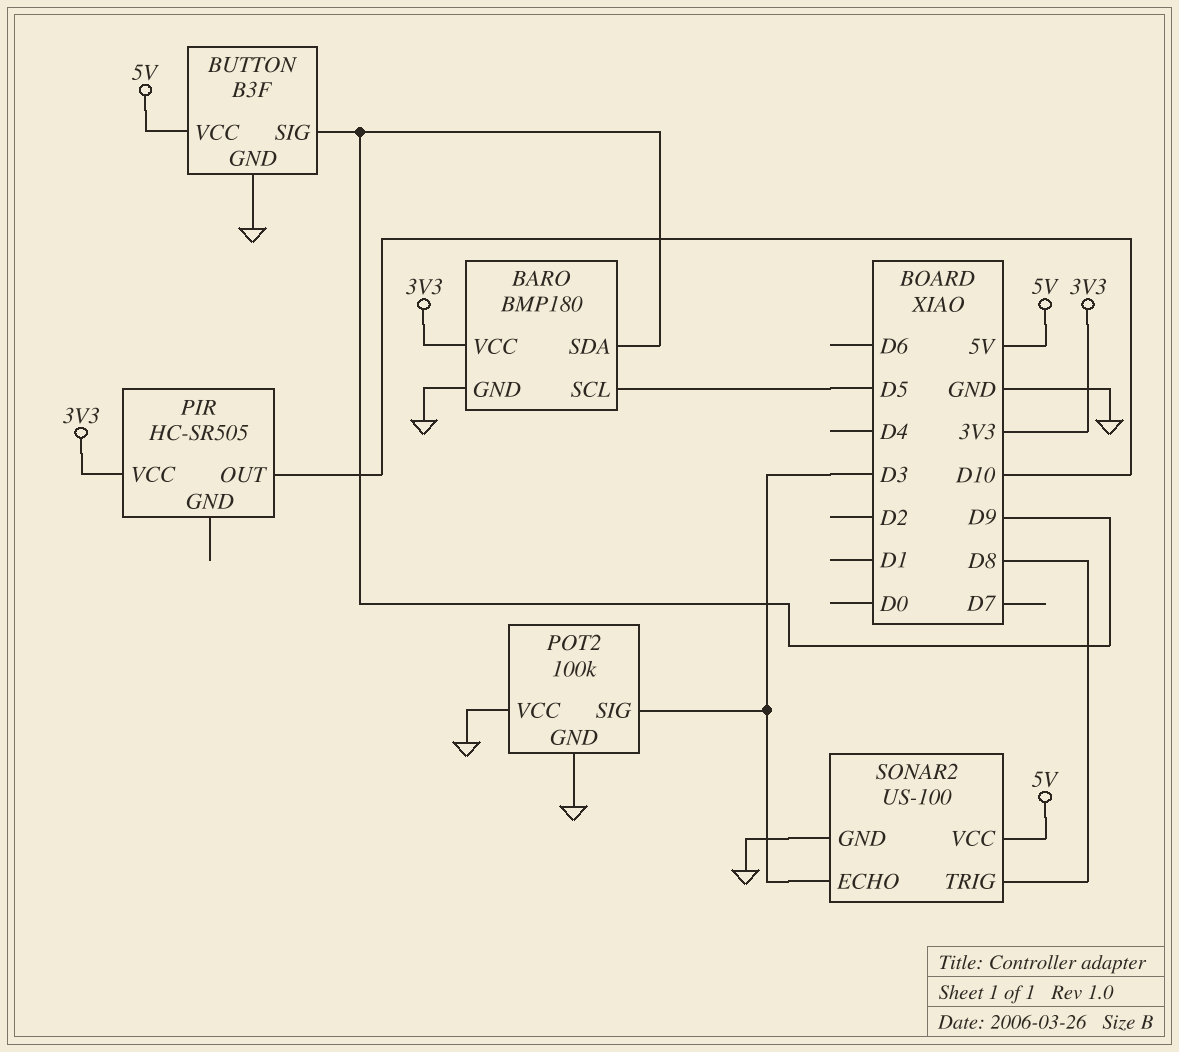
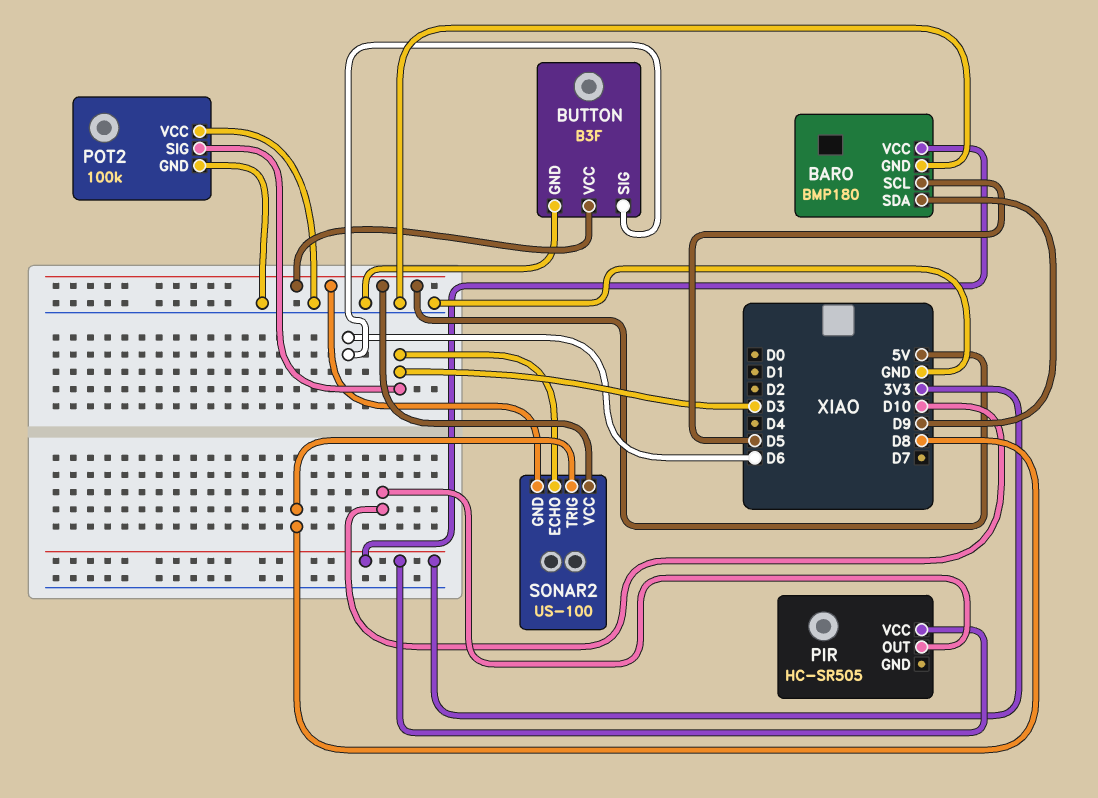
BUTTON pin SIG: D9 -> D6
SONAR2 pin GND: GND -> 5V

